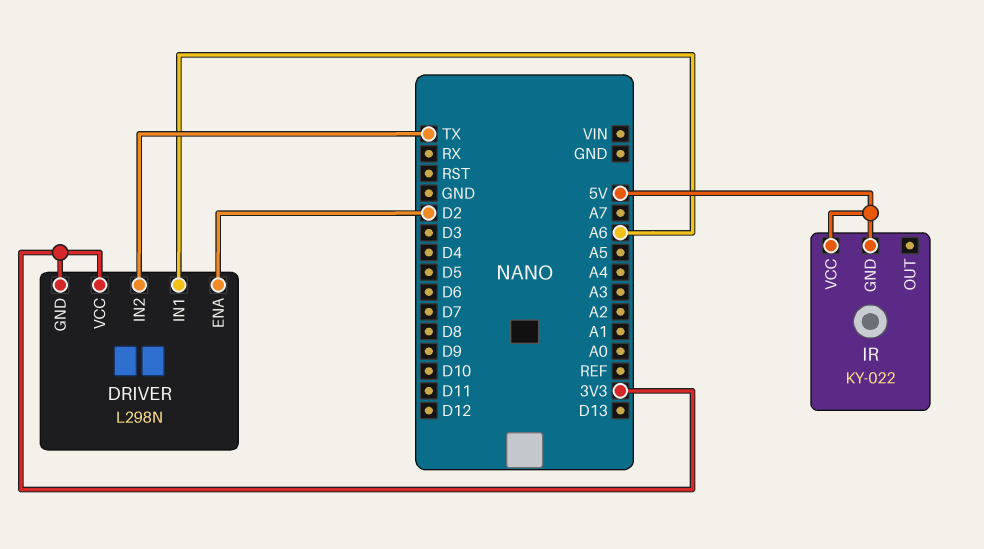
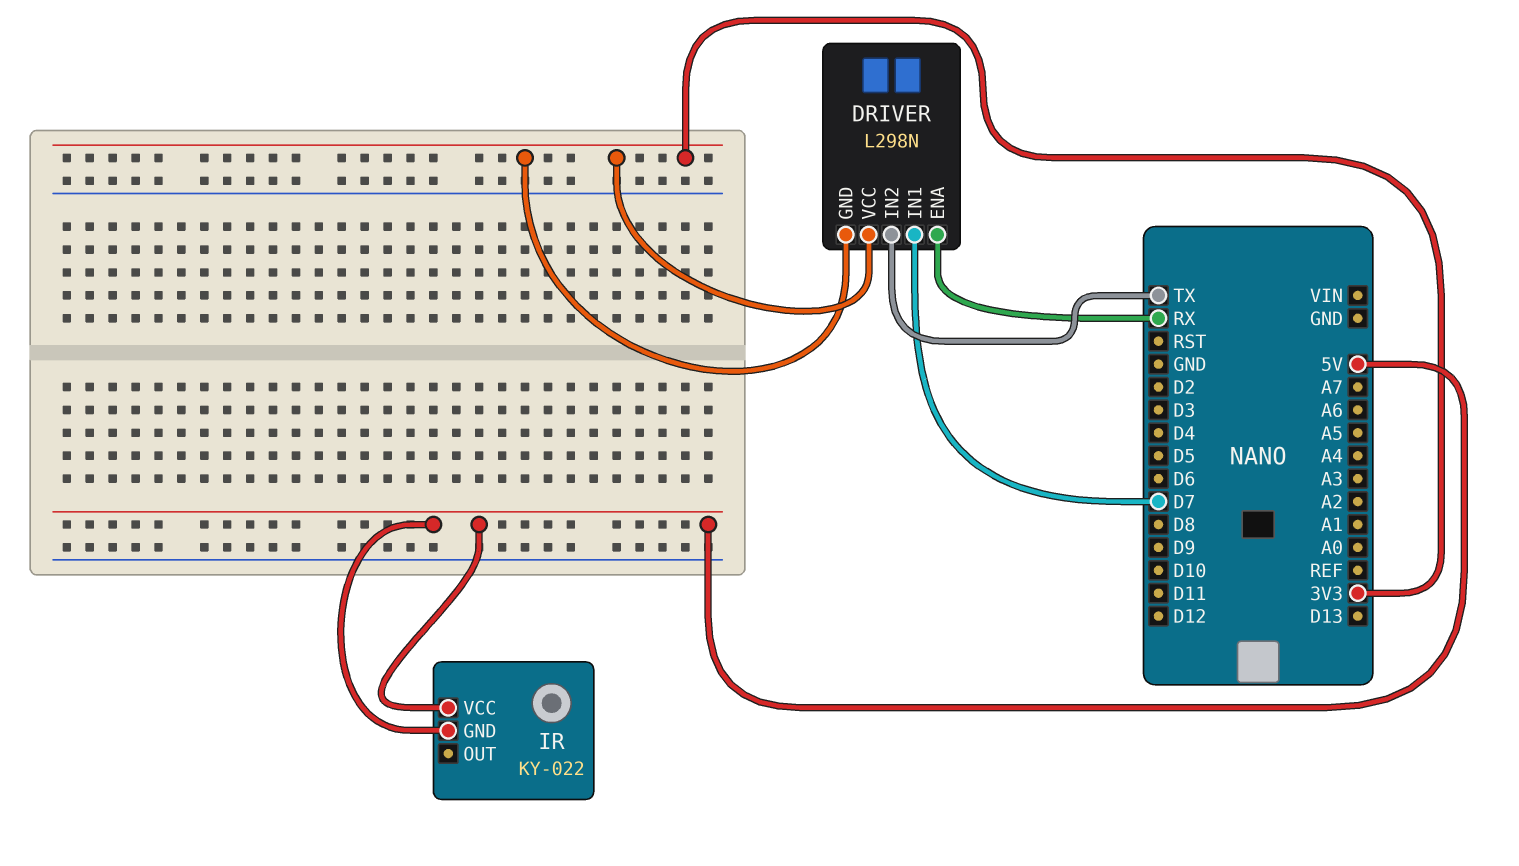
DRIVER pin ENA: D2 -> RX
DRIVER pin IN1: A6 -> D7

